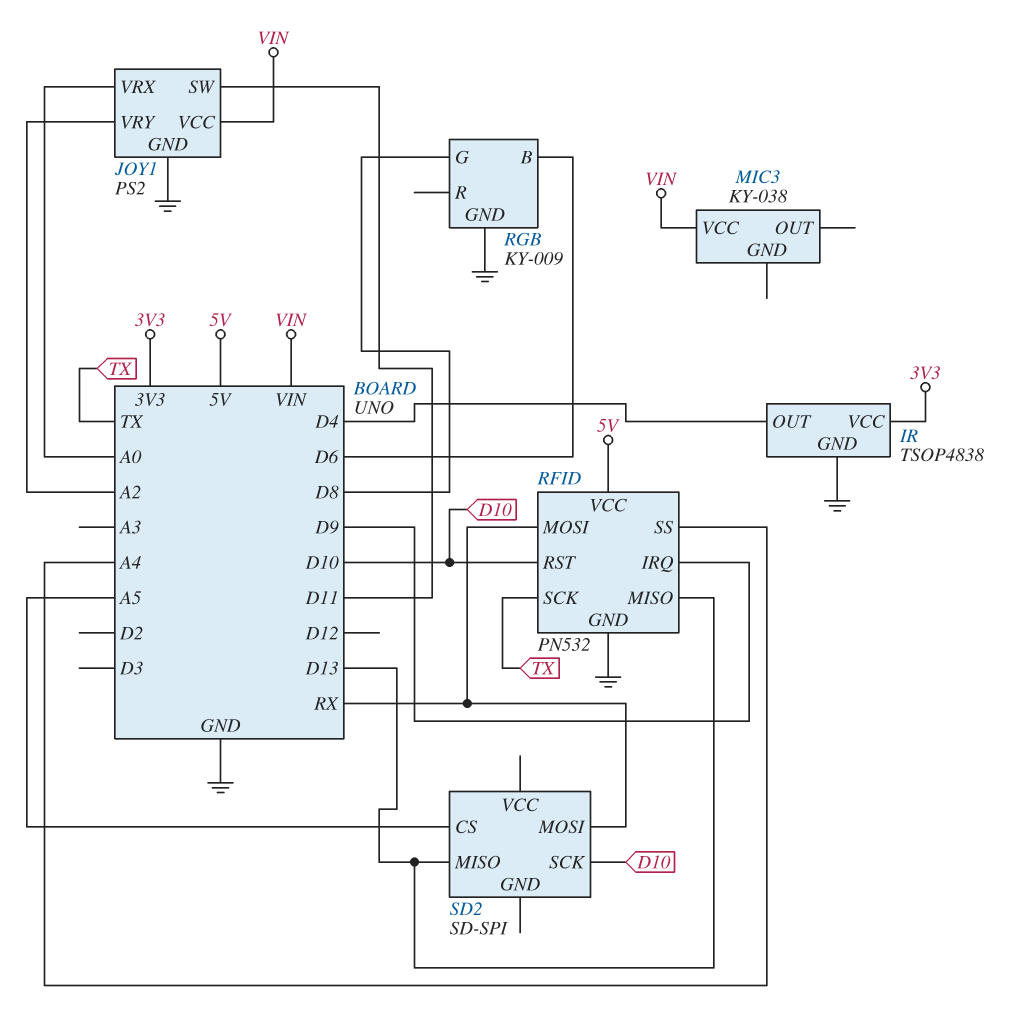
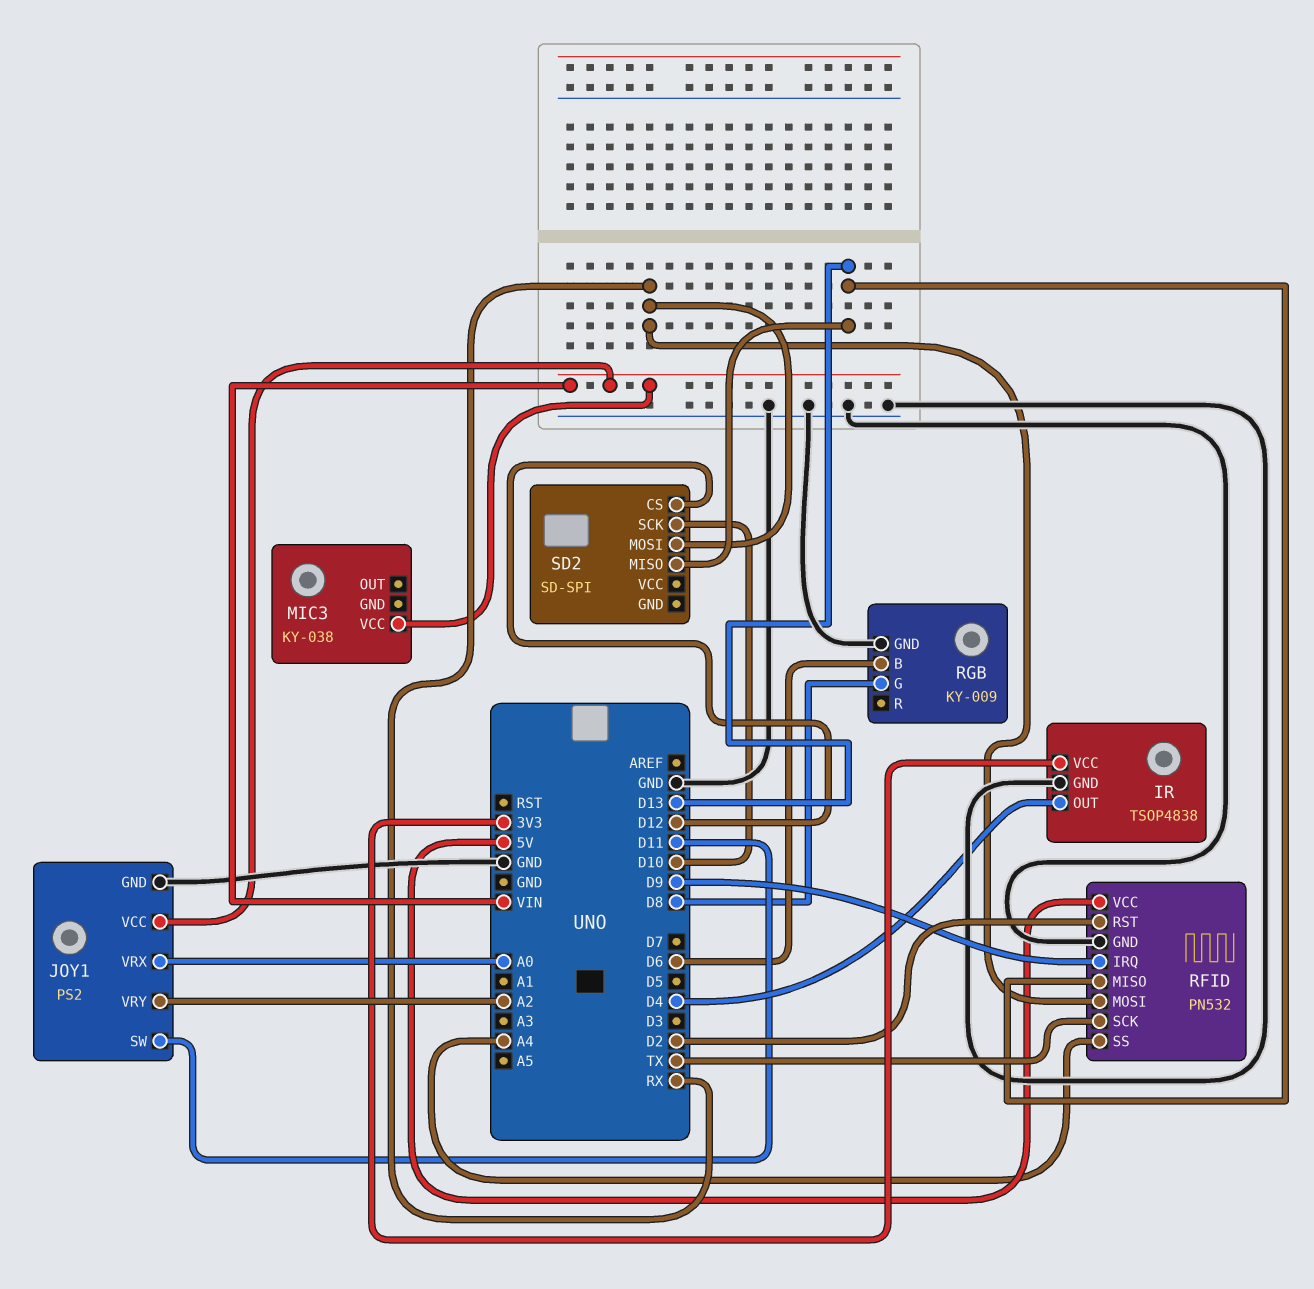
RFID pin RST: D10 -> D2
SD2 pin CS: A5 -> D12

